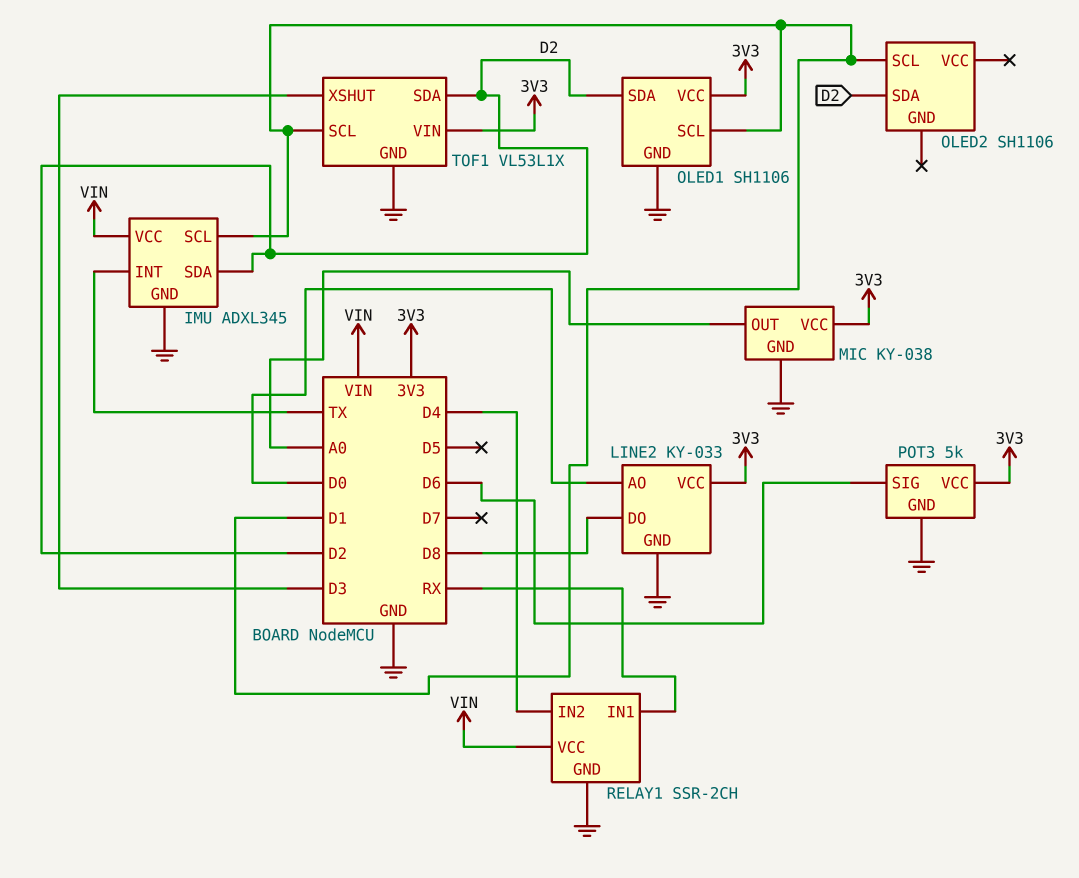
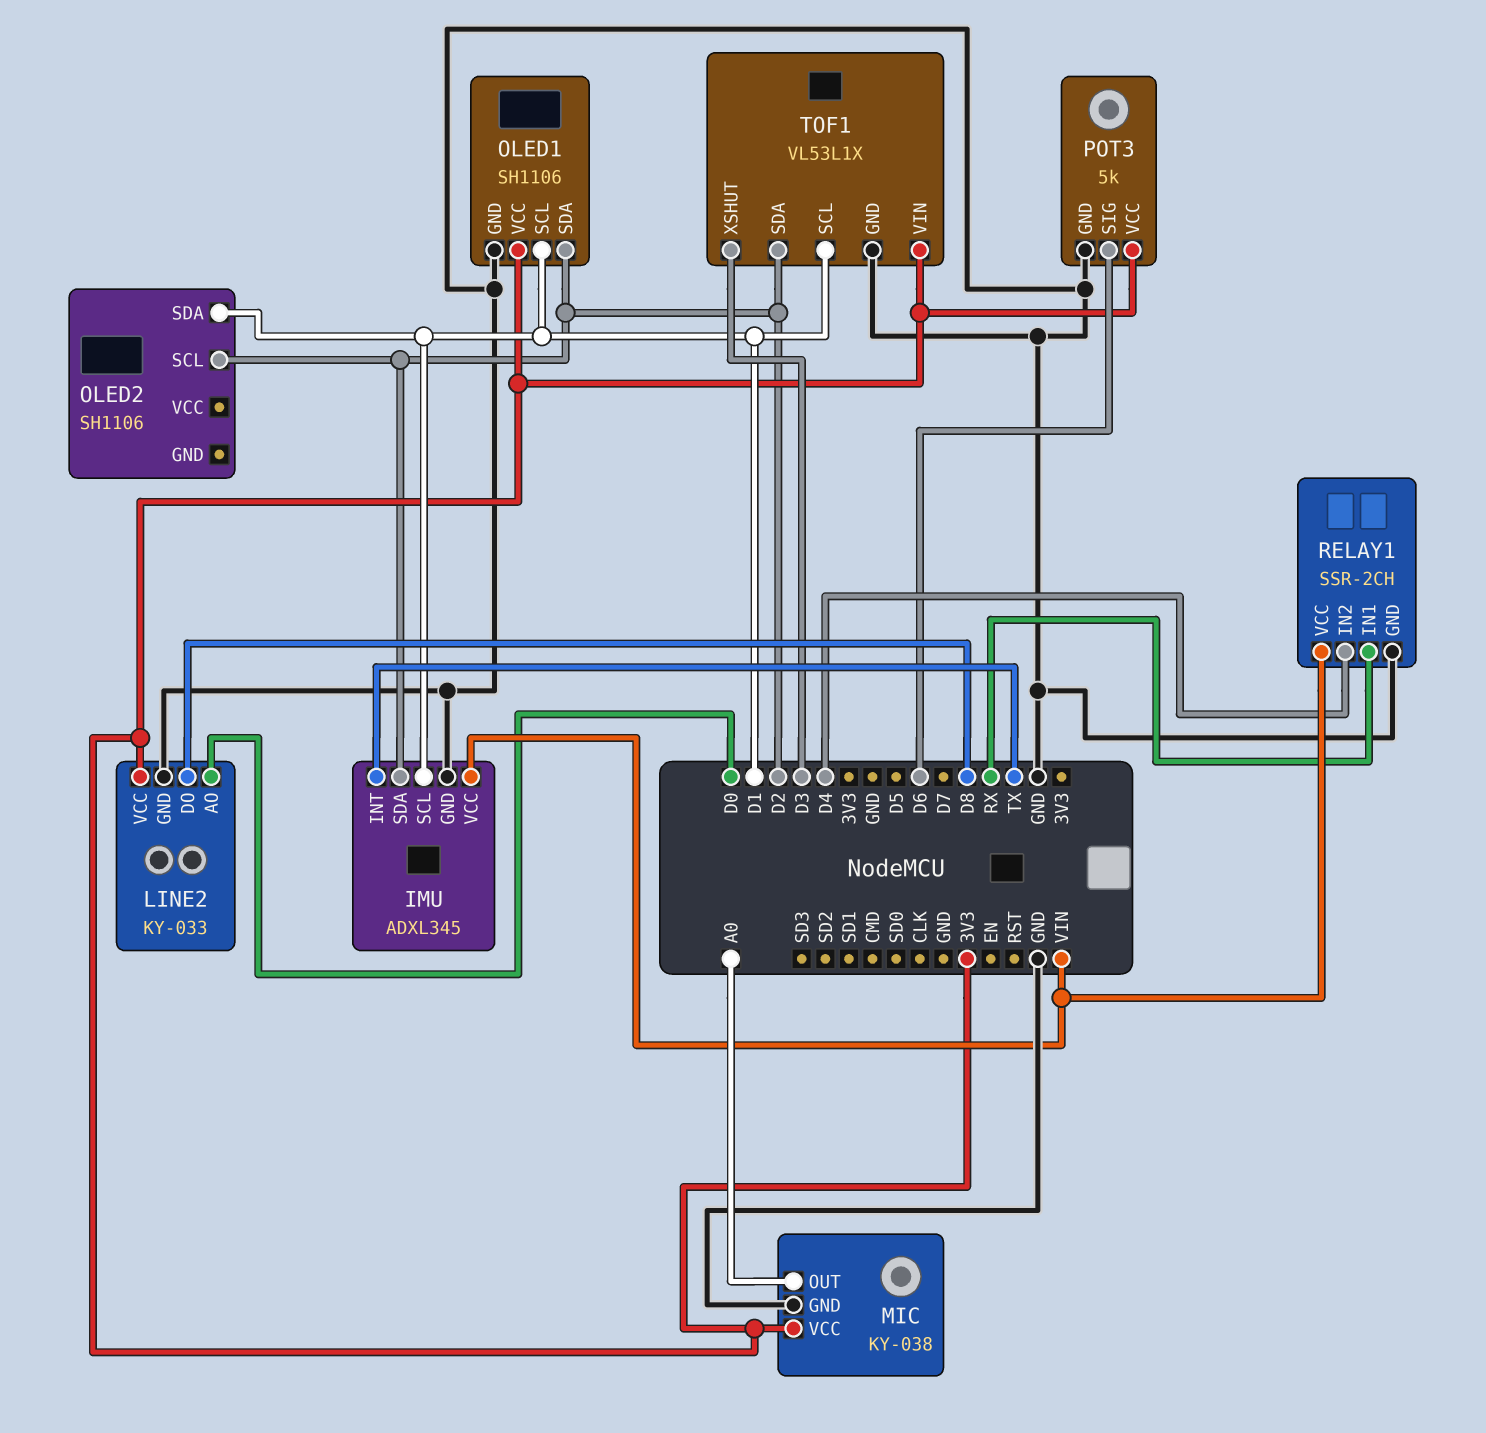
OLED2 pin SCL: D1 -> D2
OLED2 pin SDA: D2 -> D1

